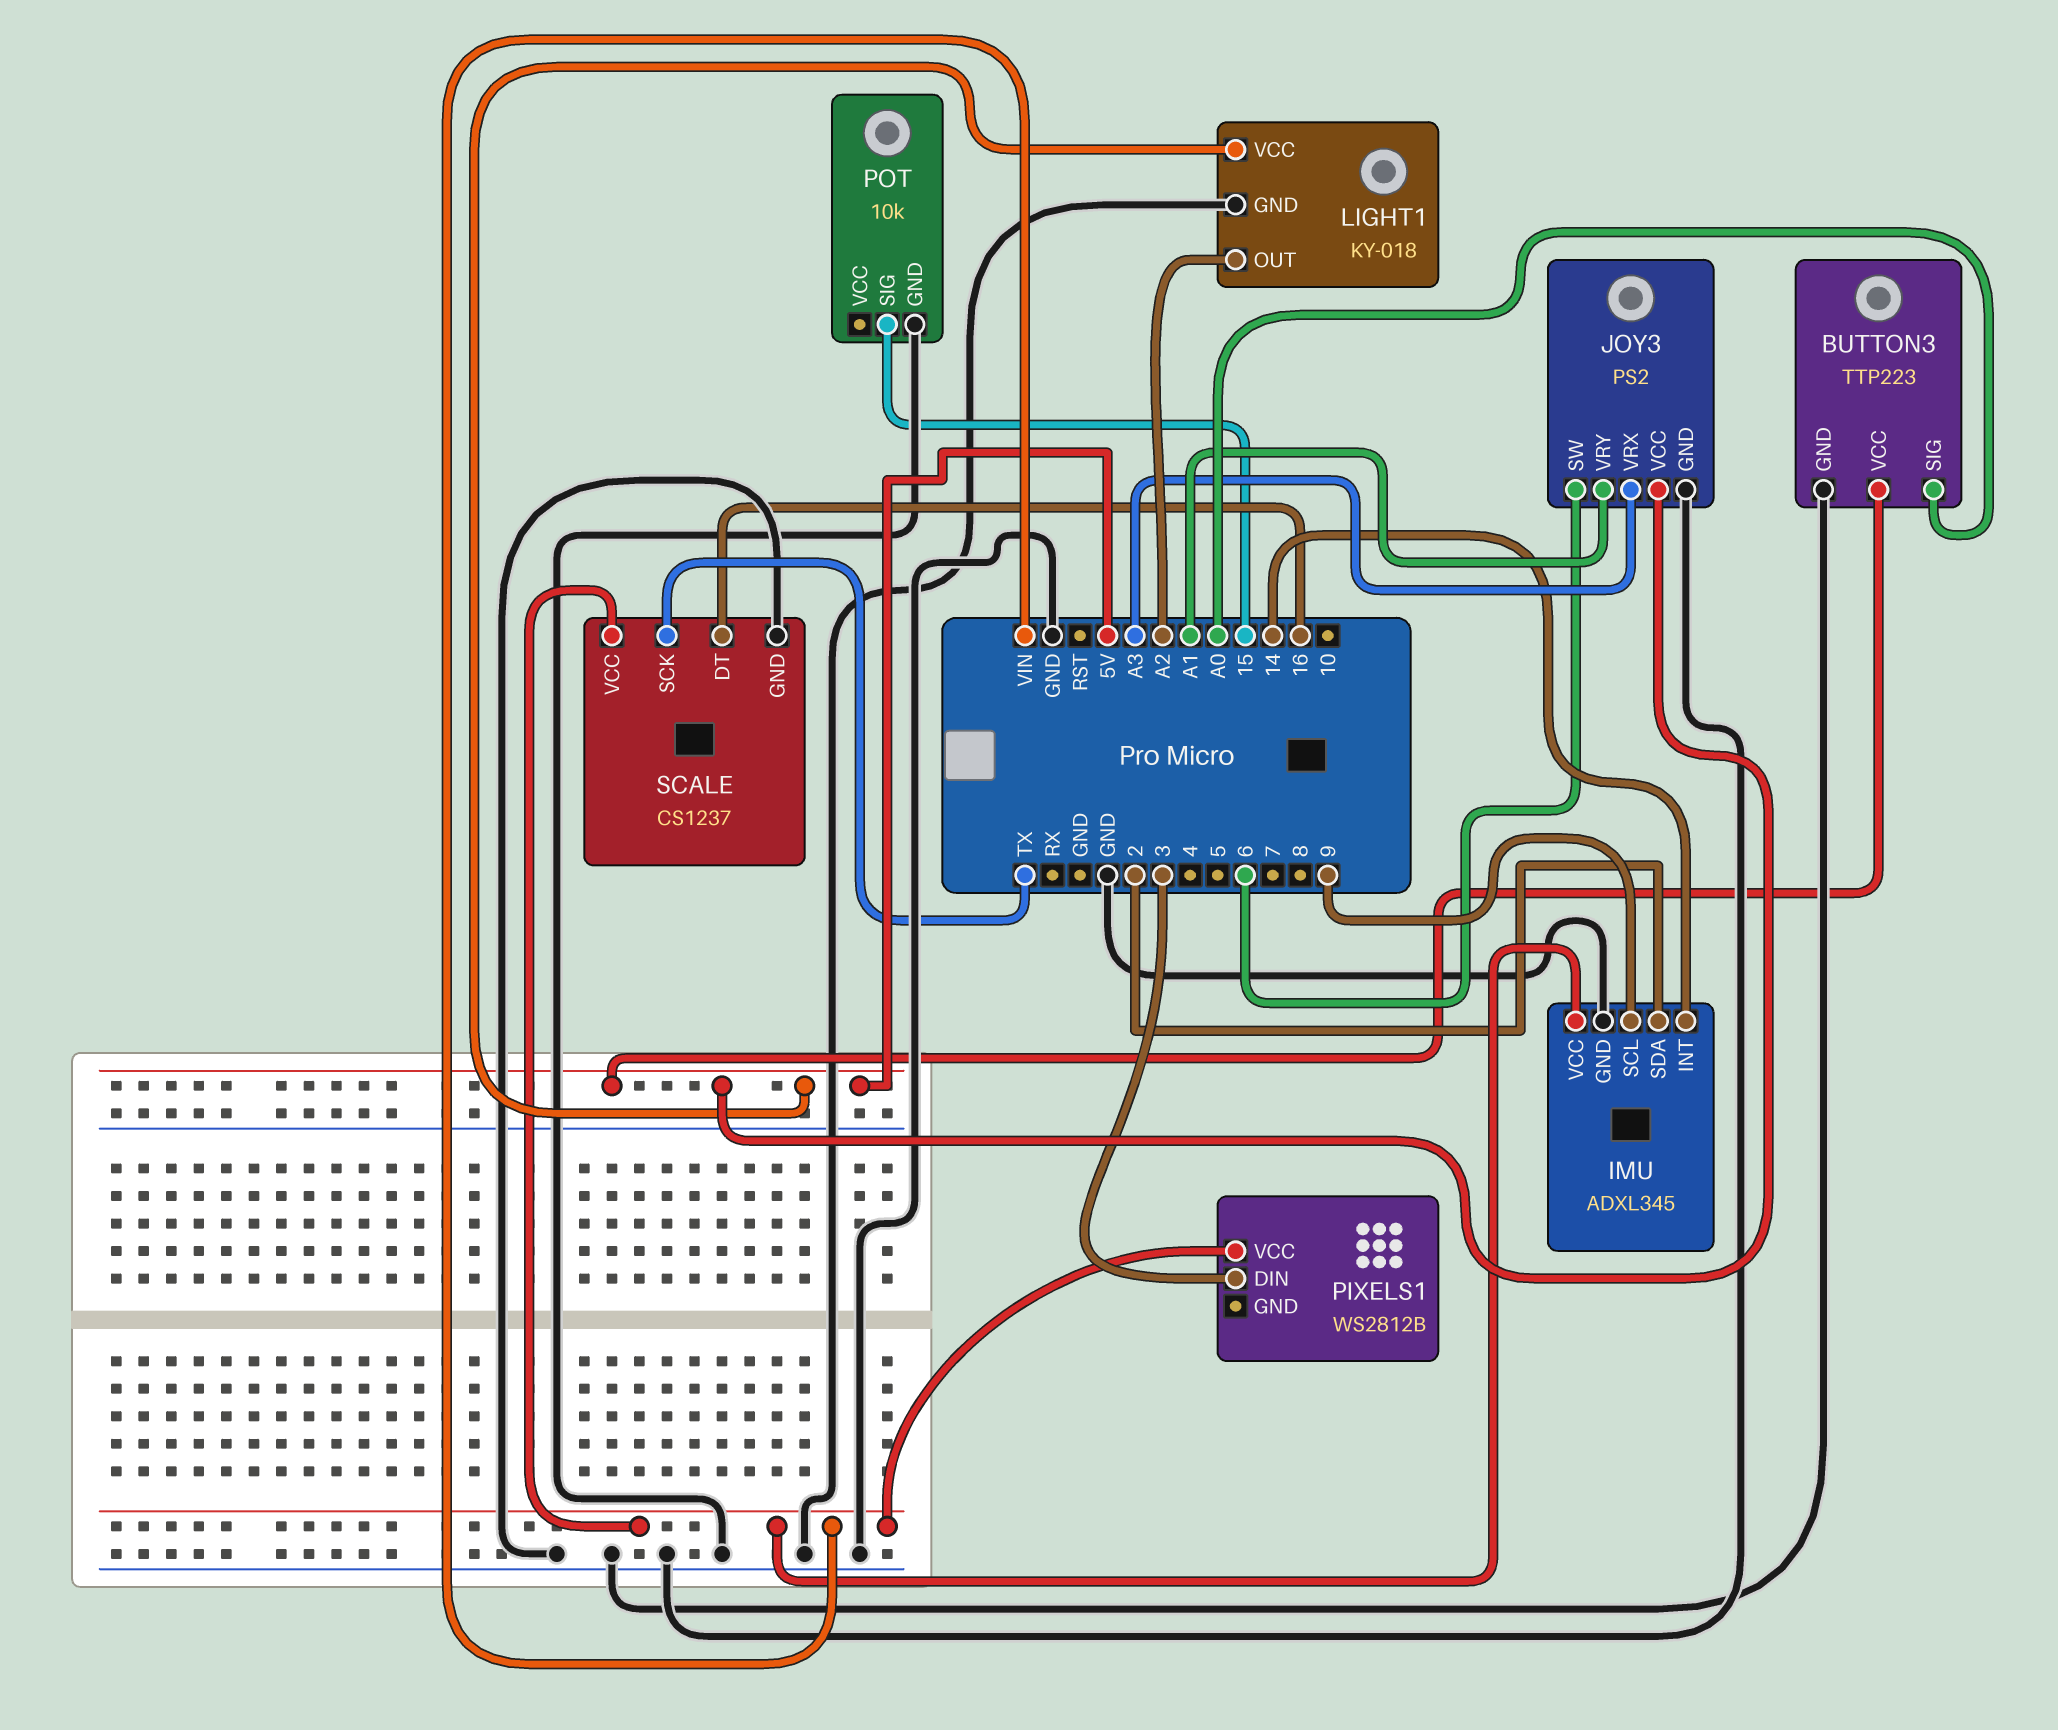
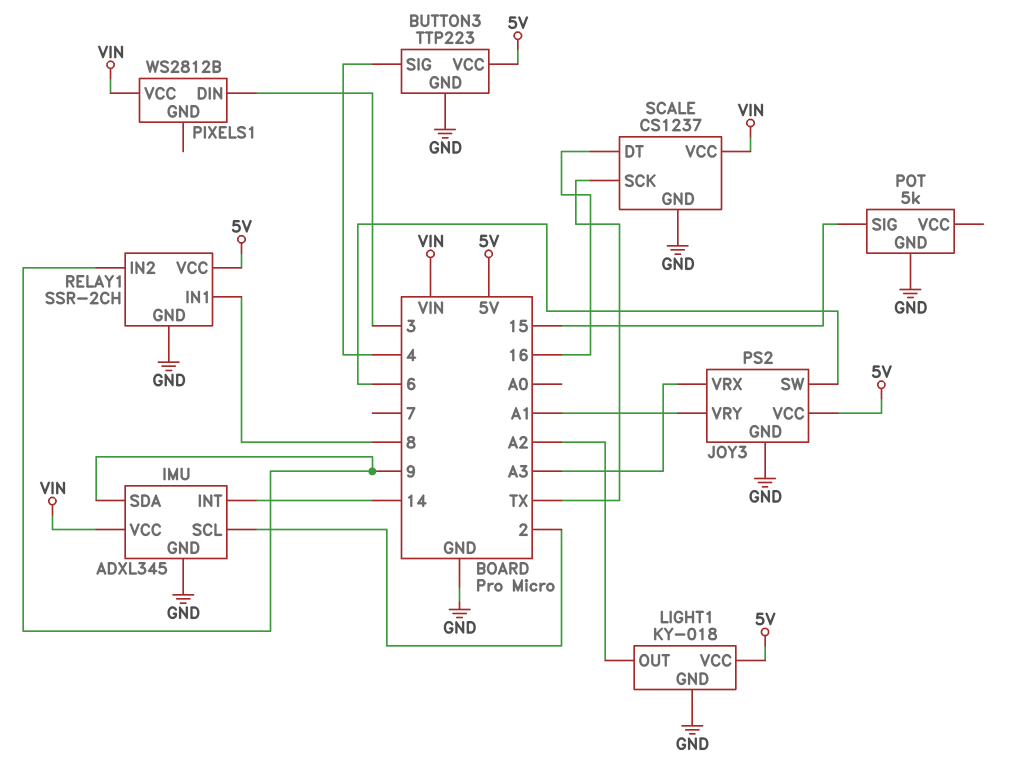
BUTTON3 pin SIG: A0 -> 4
IMU pin SCL: 9 -> 2
IMU pin SDA: 2 -> 9
POT: 10k -> 5k
RELAY1: none -> SSR-2CH
RELAY1 pin GND: none -> GND
RELAY1 pin IN1: none -> 8
RELAY1 pin IN2: none -> 9
RELAY1 pin VCC: none -> 5V

